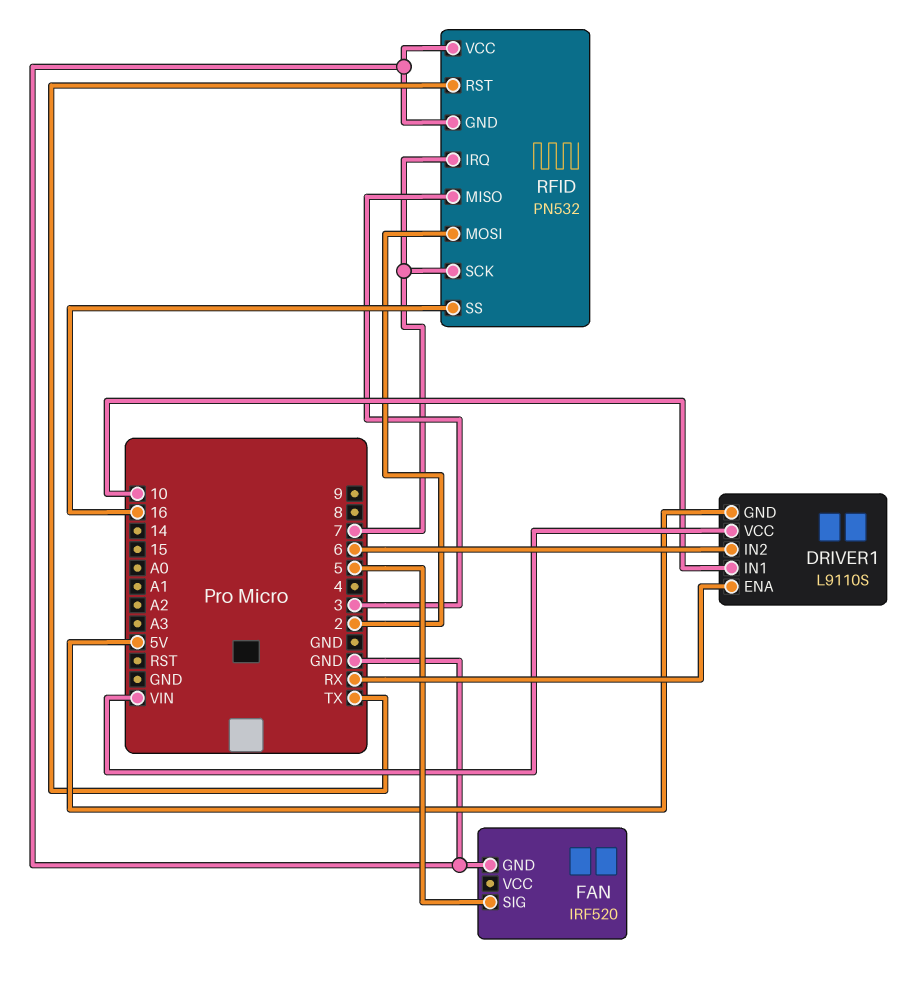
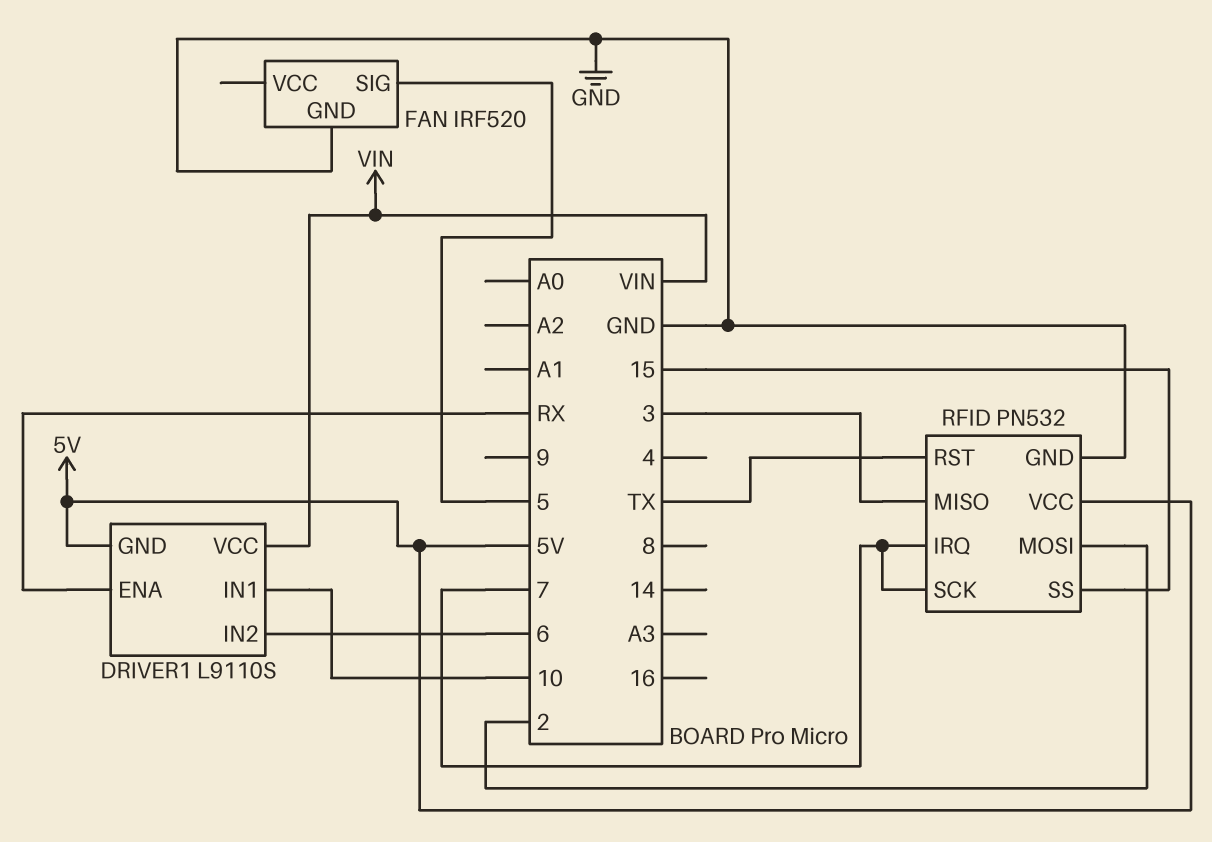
RFID pin SS: 16 -> 15
RFID pin VCC: GND -> 5V

